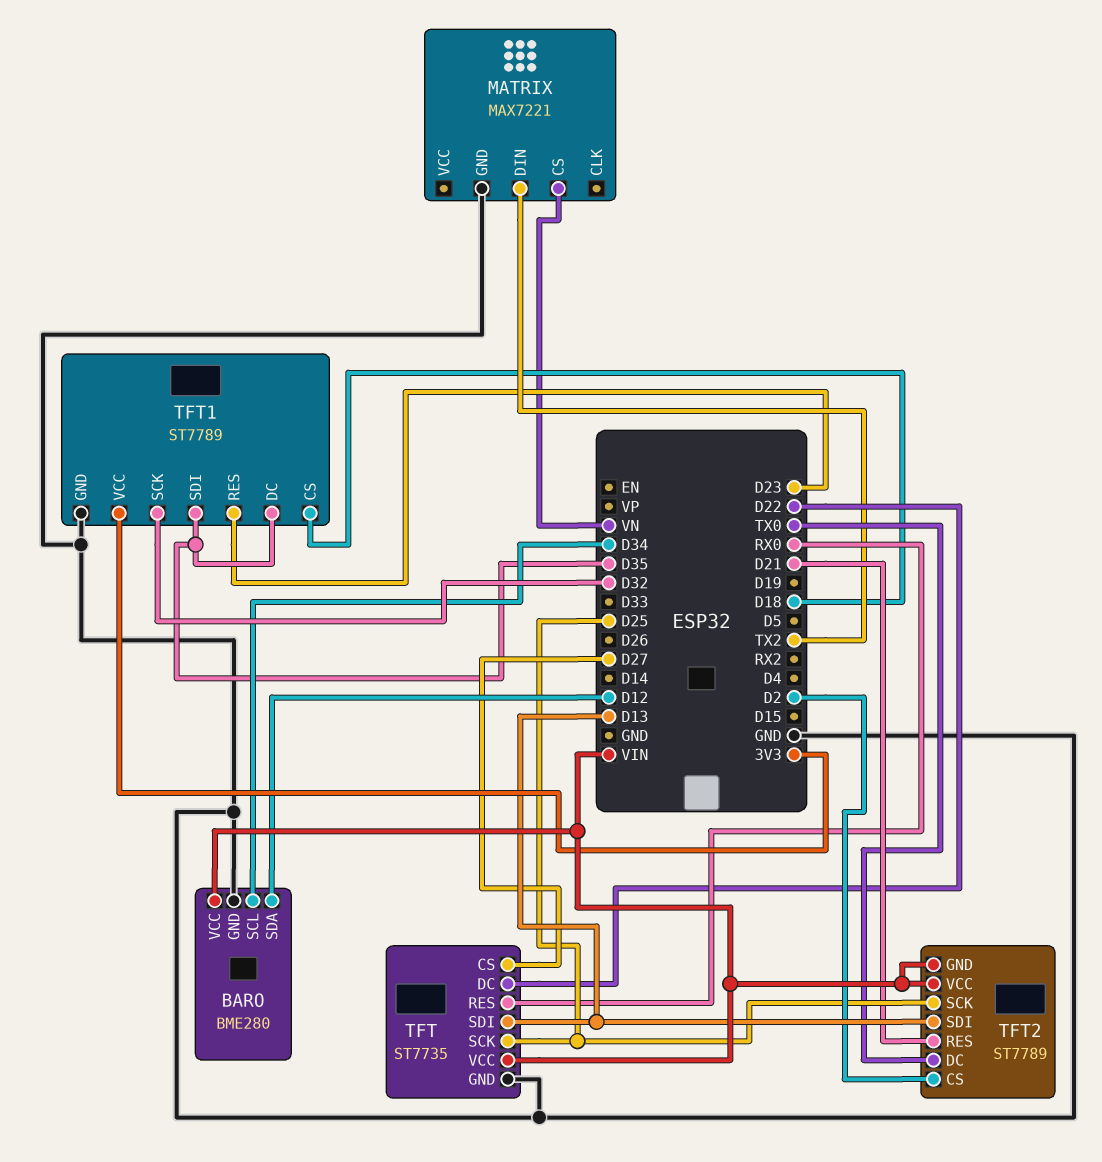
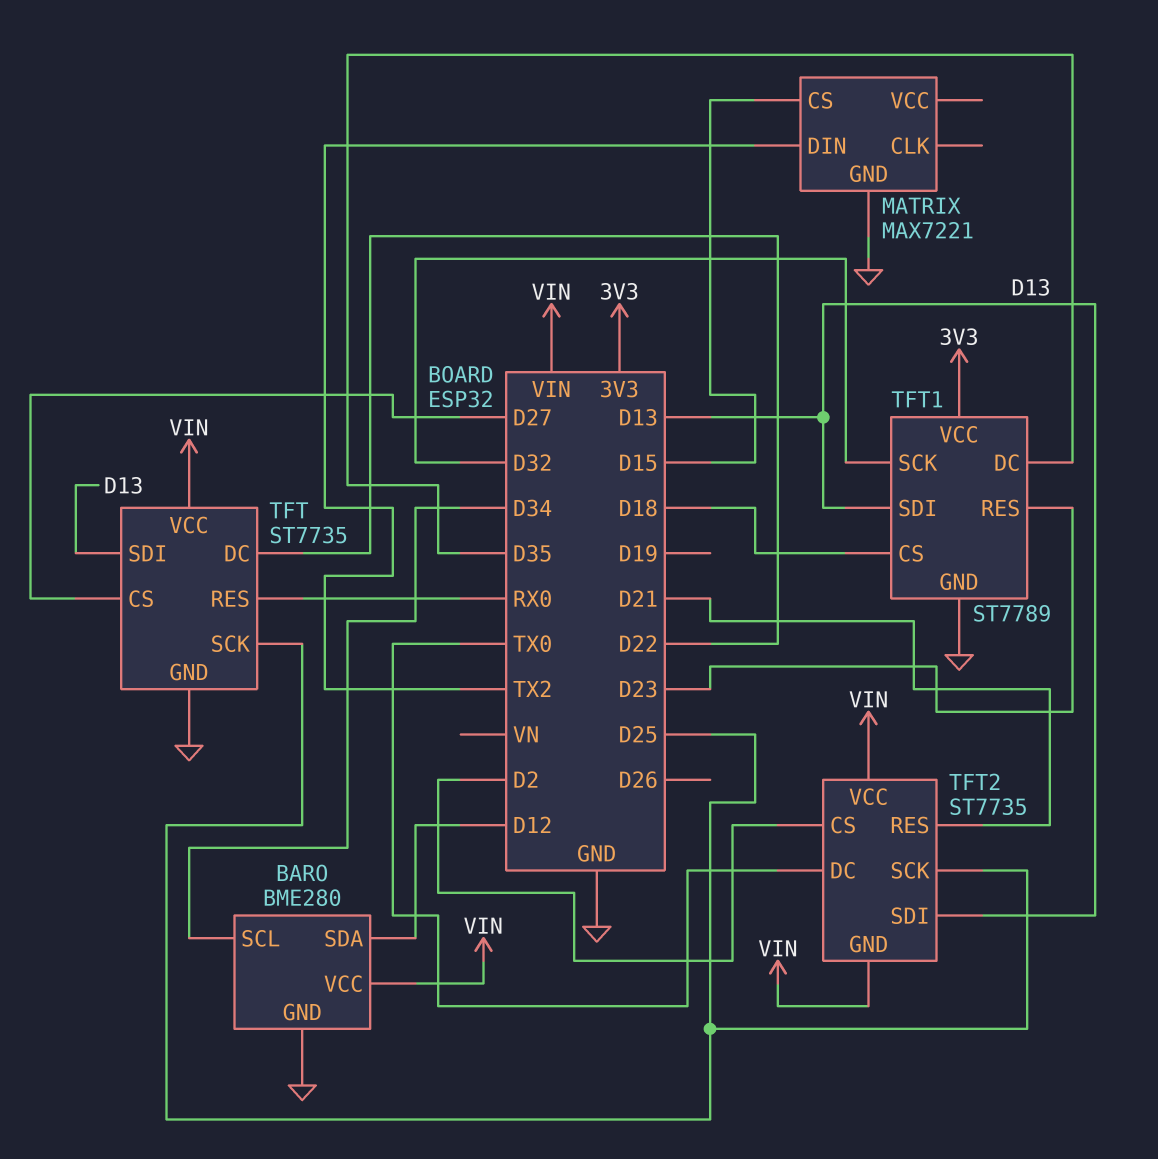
MATRIX pin CS: VN -> D15
TFT1 pin SDI: D35 -> D13
TFT2: ST7789 -> ST7735

